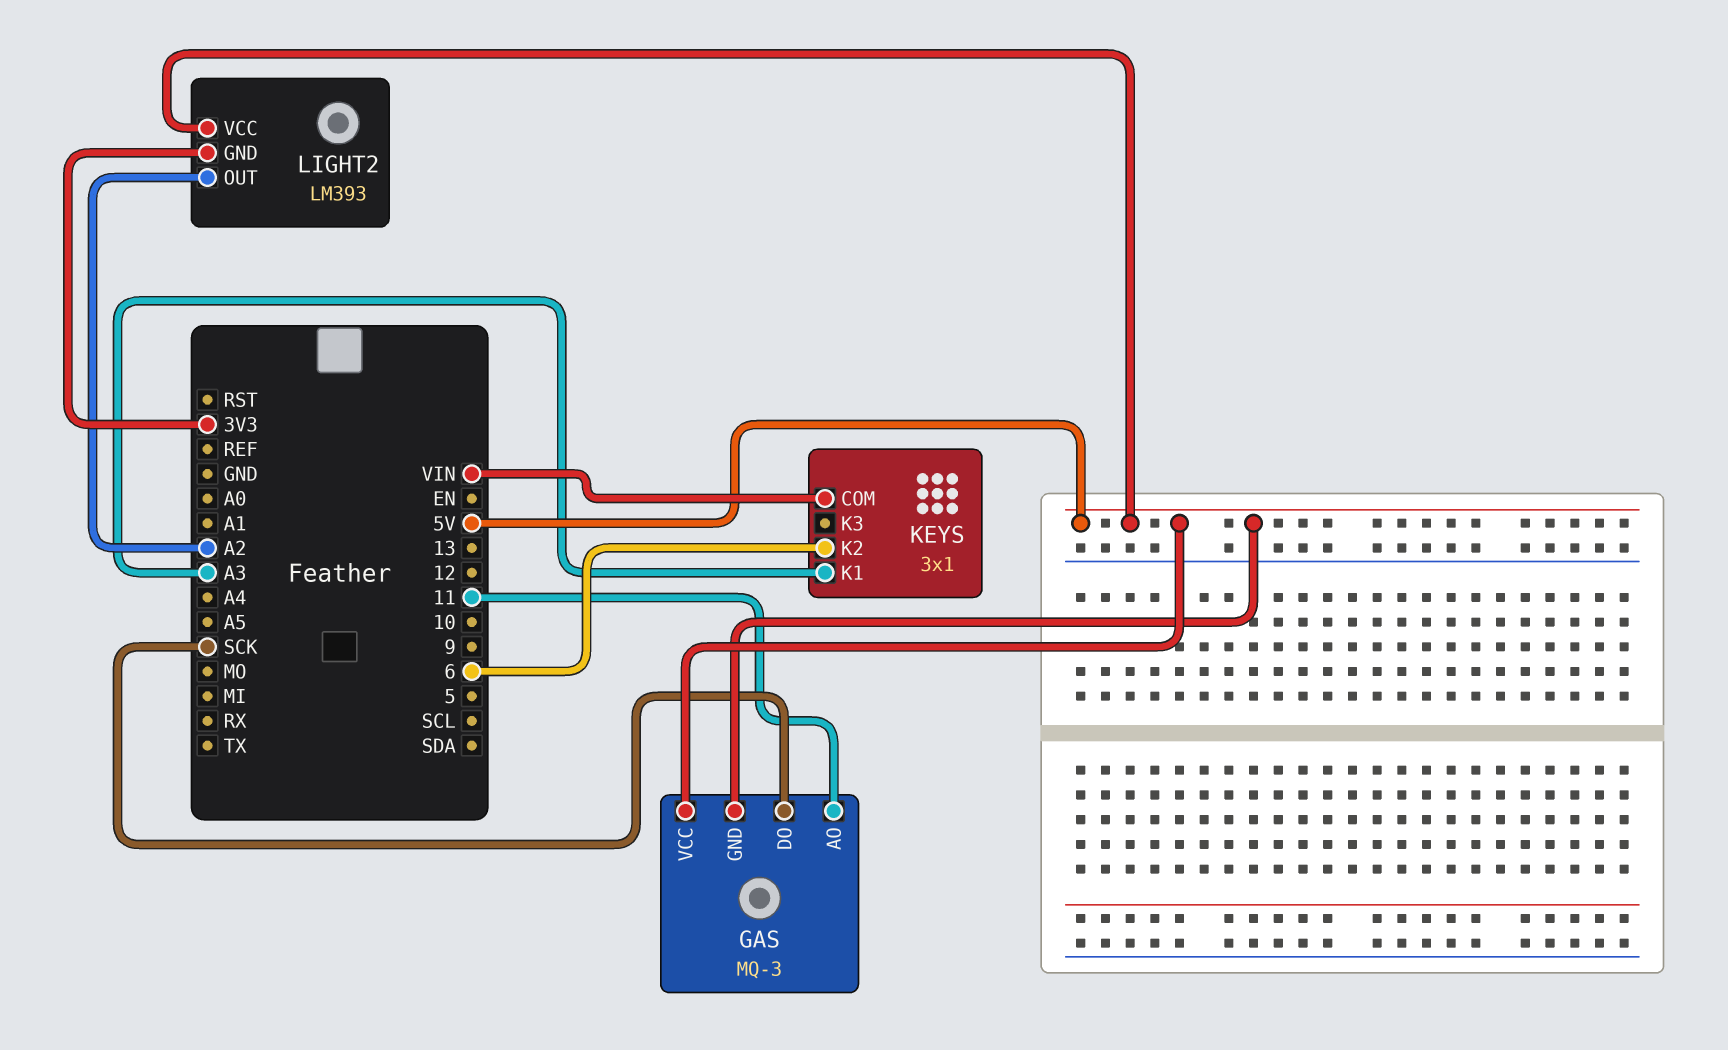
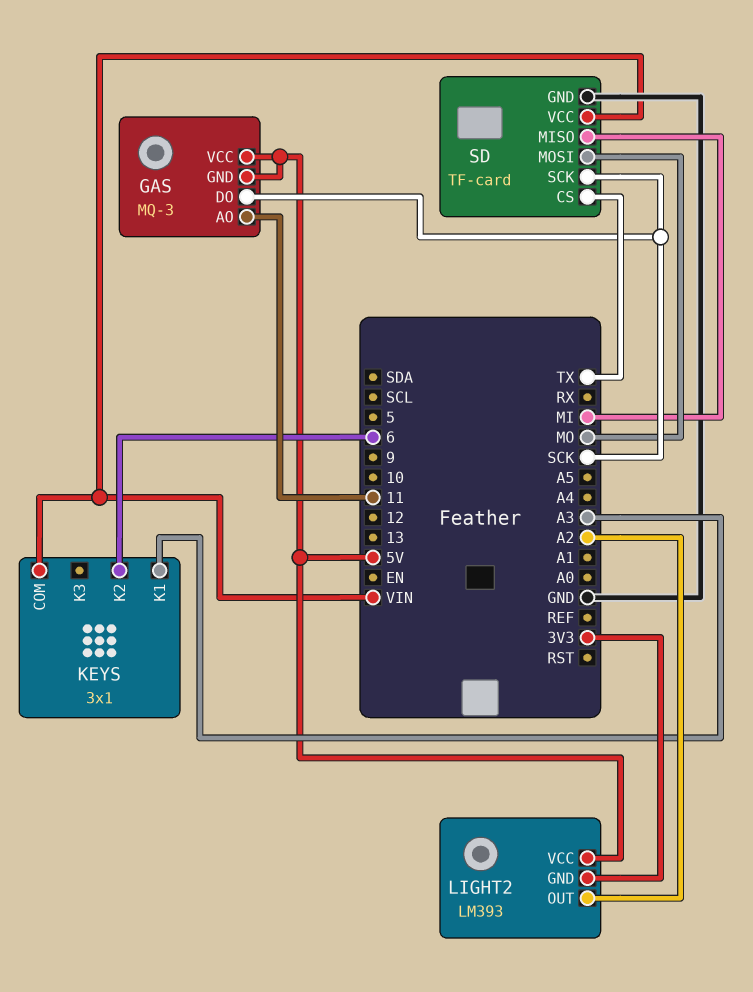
SD: none -> TF-card
SD pin CS: none -> TX
SD pin GND: none -> GND
SD pin MISO: none -> MI
SD pin MOSI: none -> MO
SD pin SCK: none -> SCK
SD pin VCC: none -> VIN

